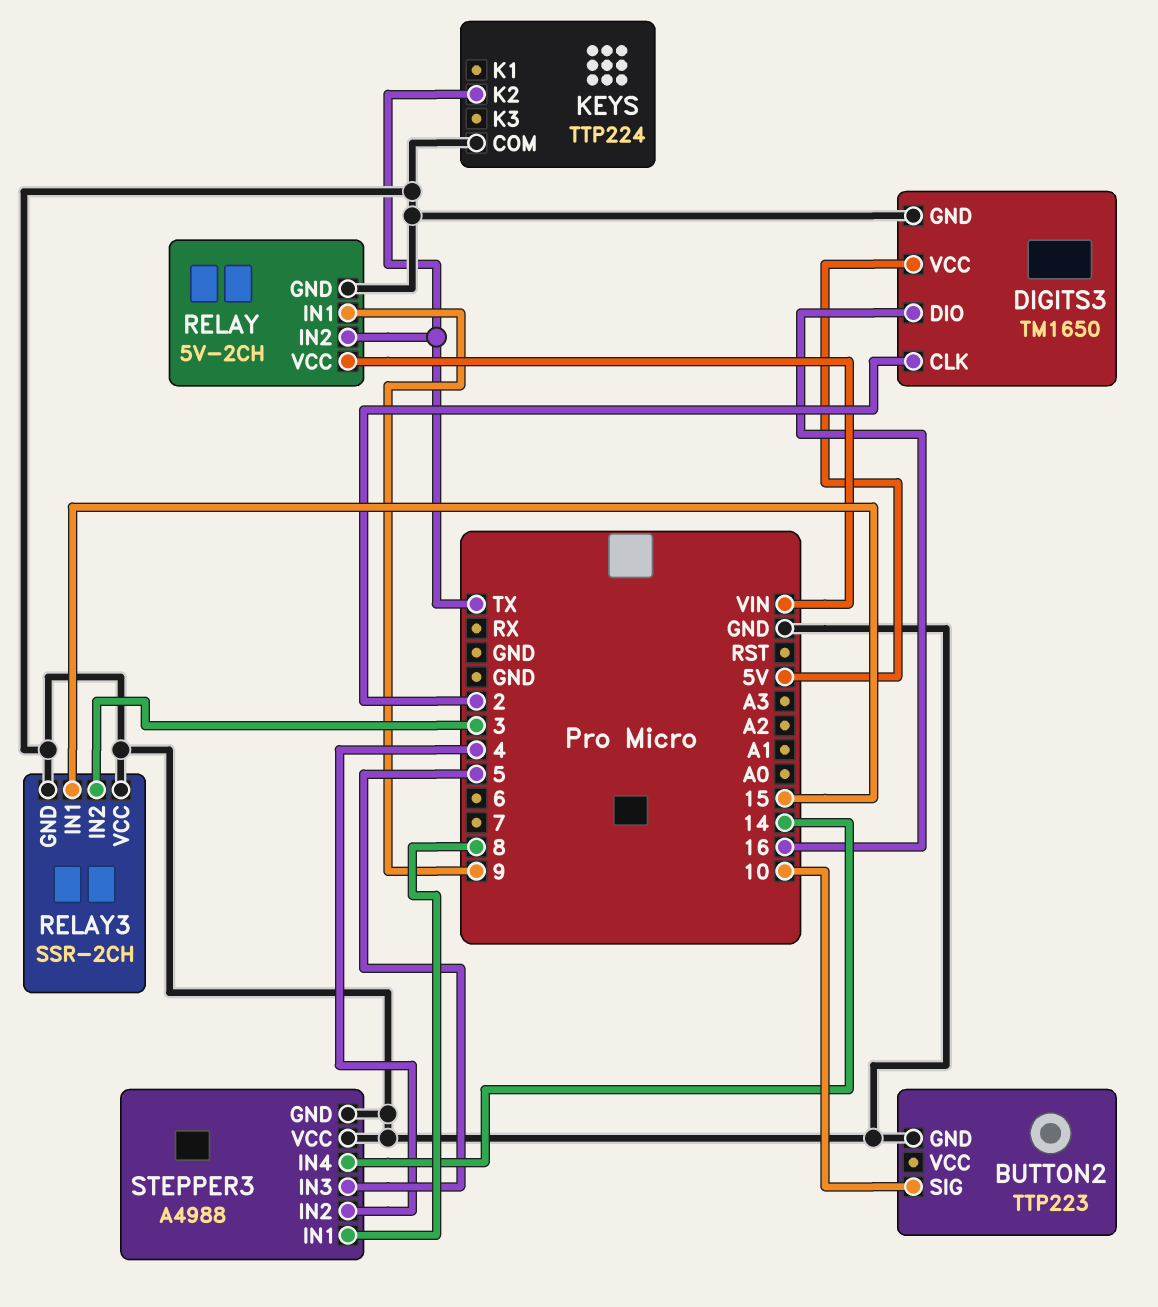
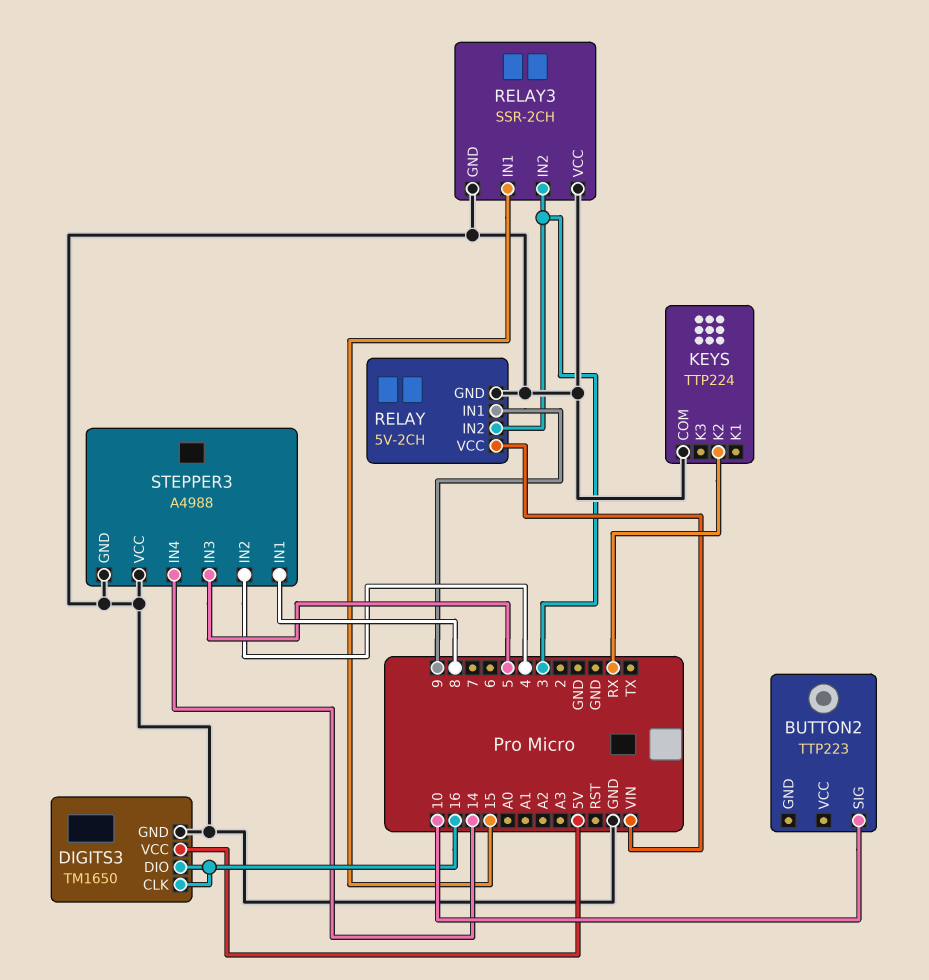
BUTTON2 pin GND: GND -> none
DIGITS3 pin CLK: 2 -> 16
KEYS pin K2: TX -> RX
RELAY pin IN2: TX -> 3

